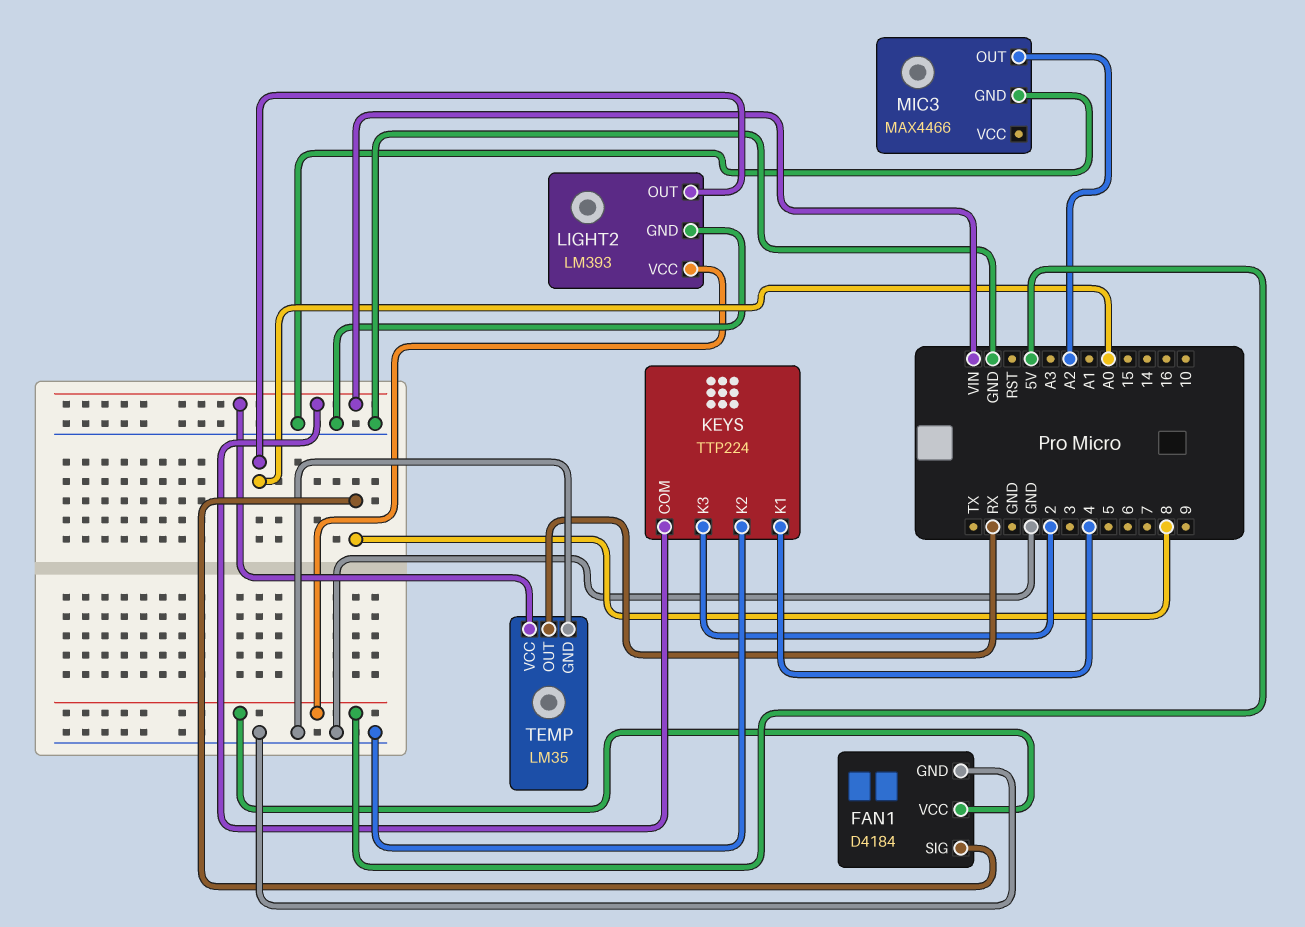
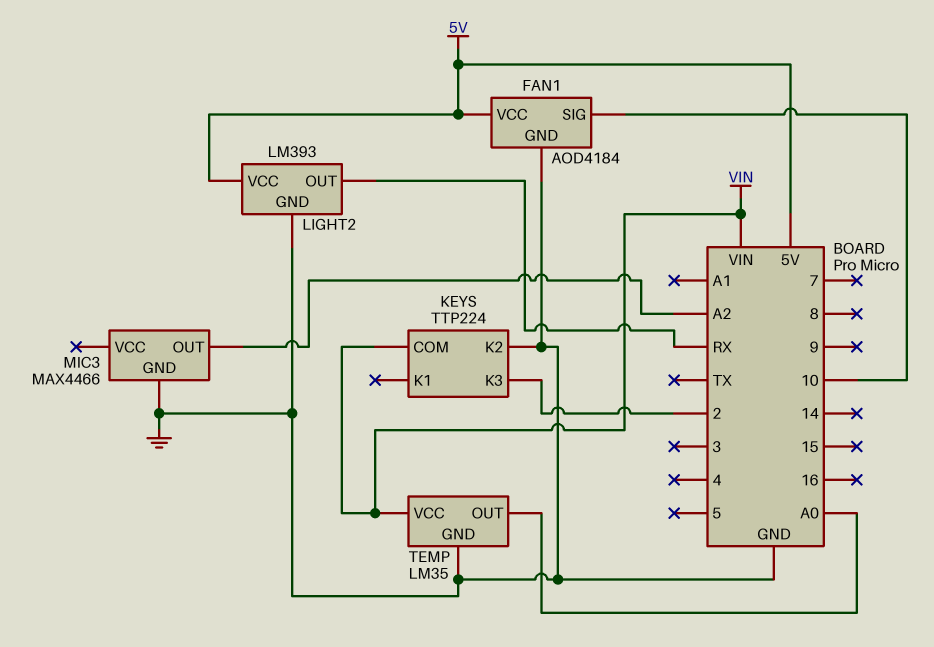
FAN1: D4184 -> AOD4184
FAN1 pin SIG: 8 -> 10
KEYS pin K1: 4 -> none
LIGHT2 pin OUT: A0 -> RX
TEMP pin OUT: RX -> A0

